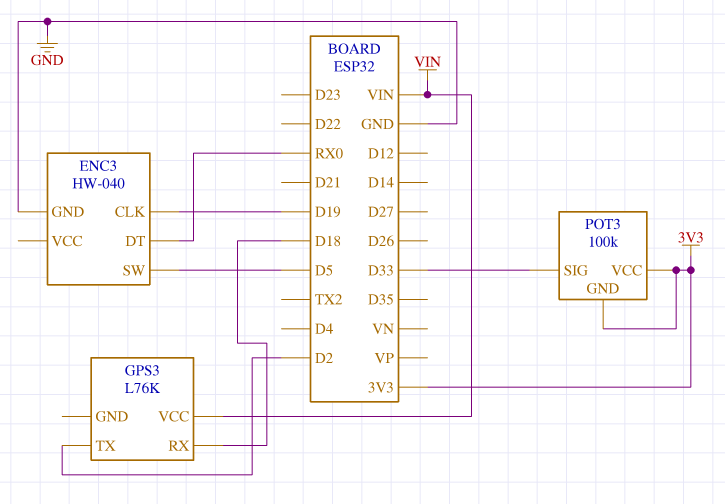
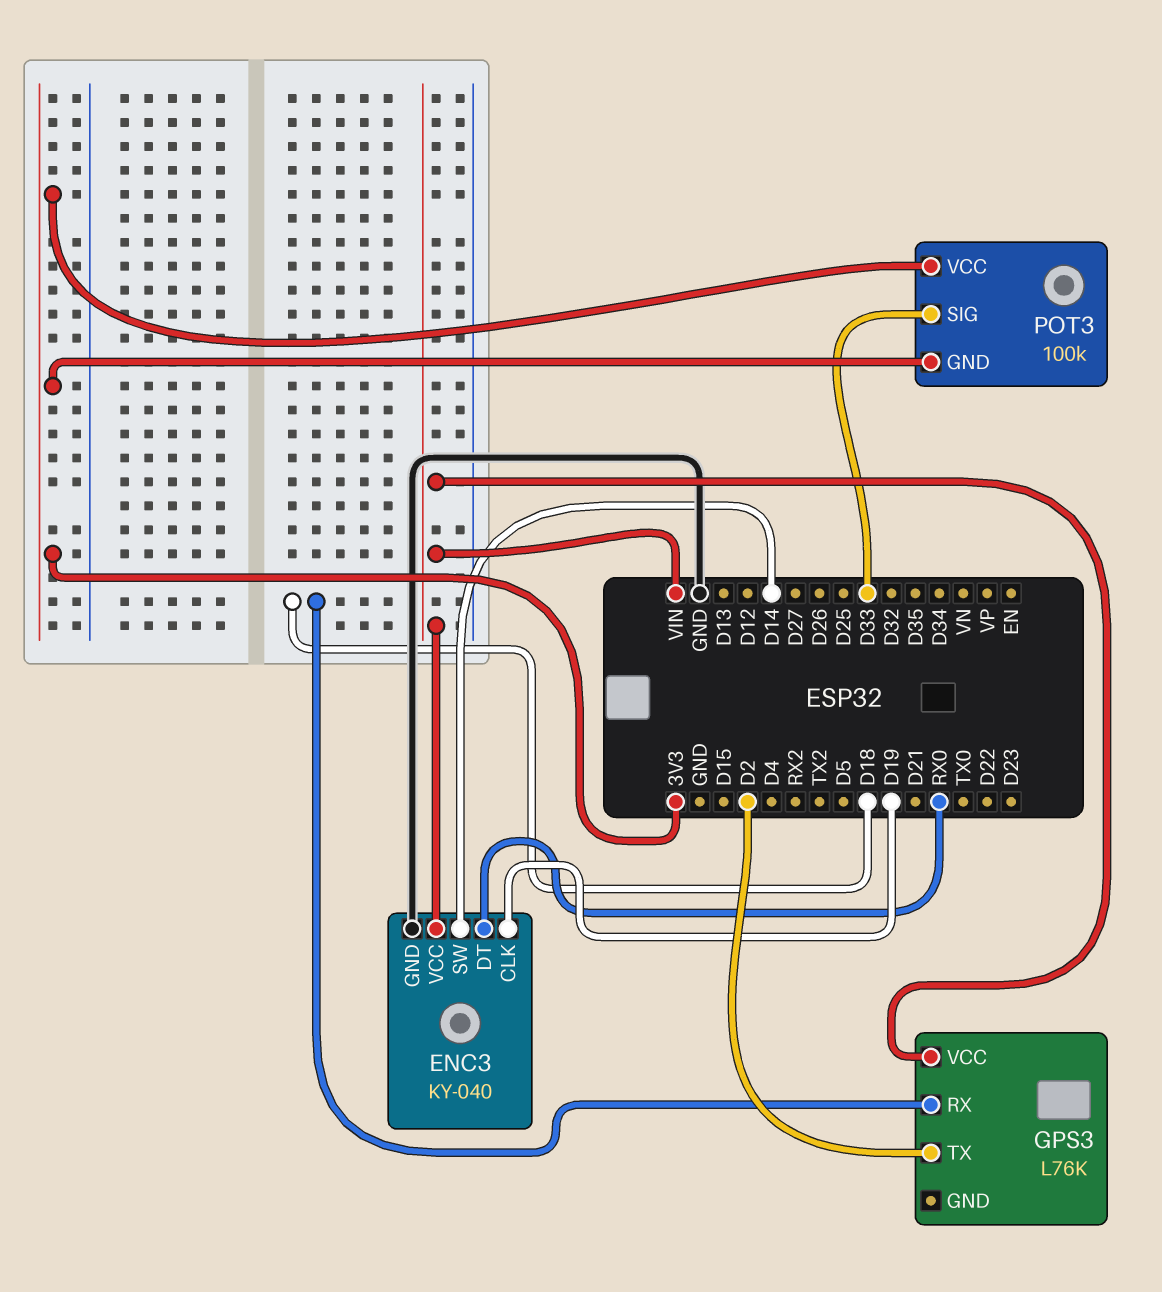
ENC3: HW-040 -> KY-040
ENC3 pin SW: D5 -> D14
ENC3 pin VCC: none -> VIN

